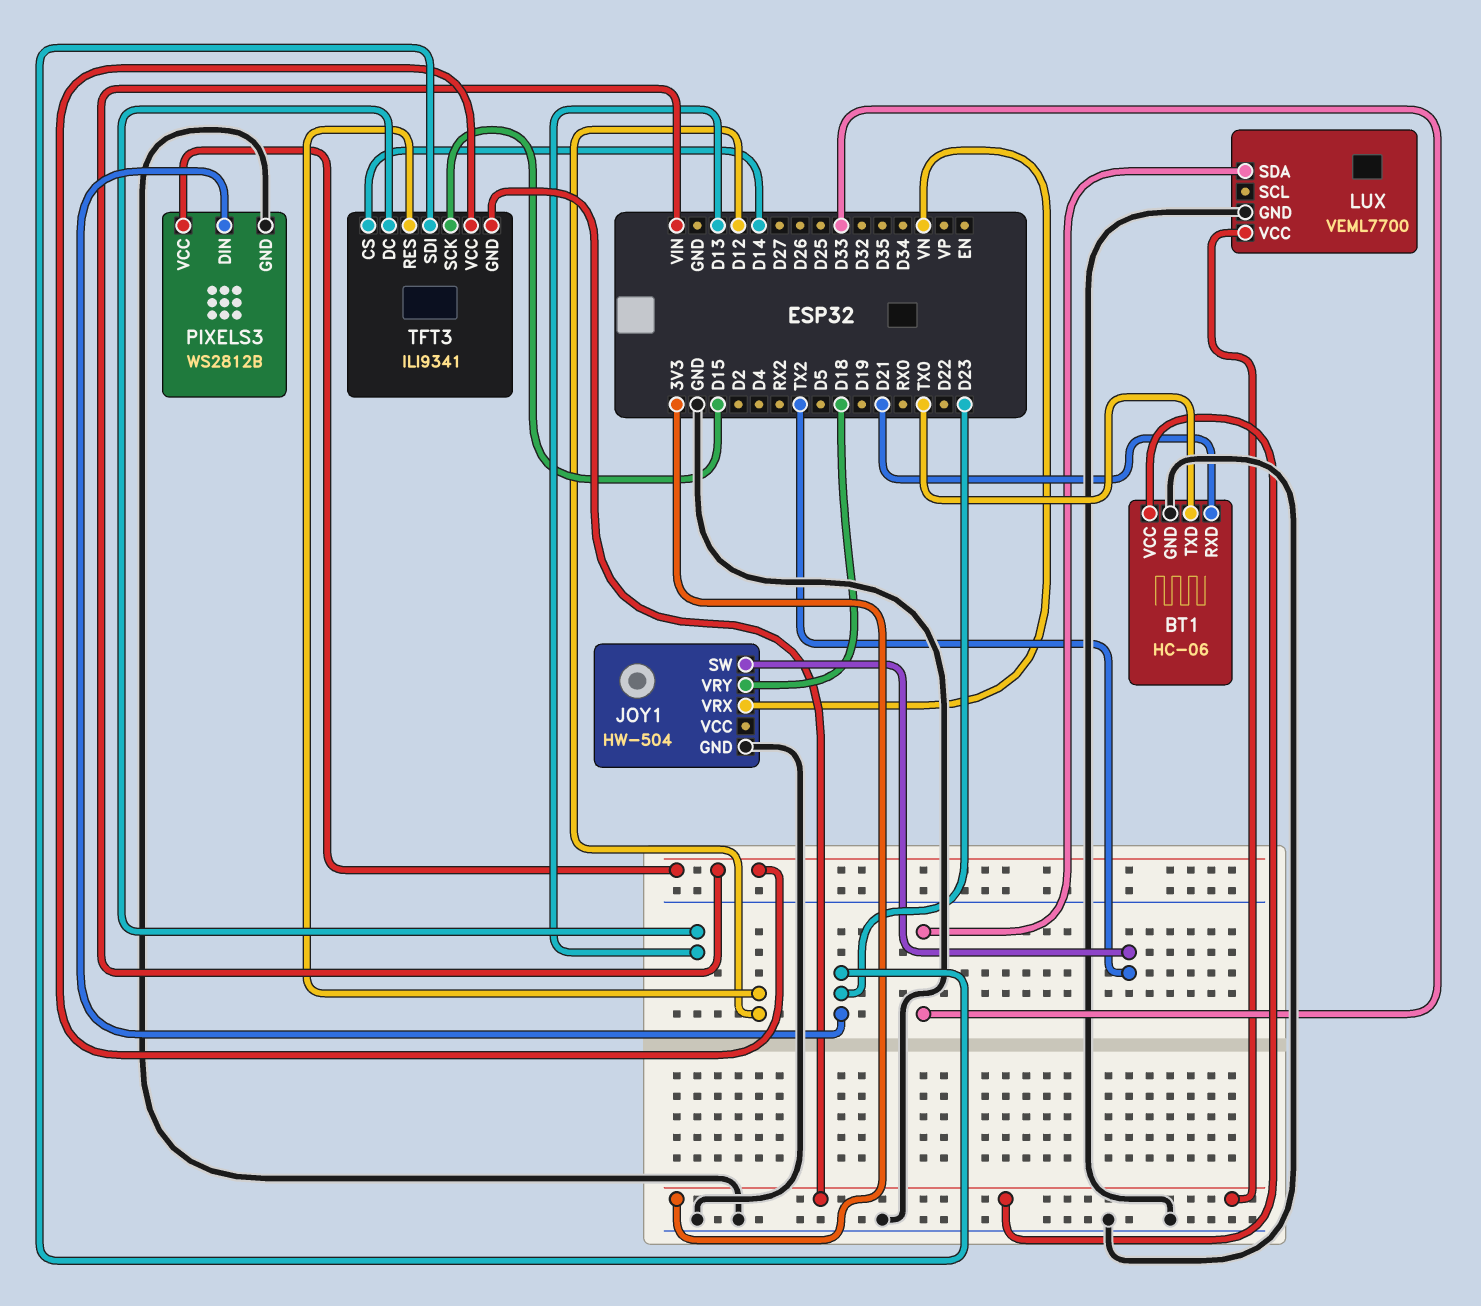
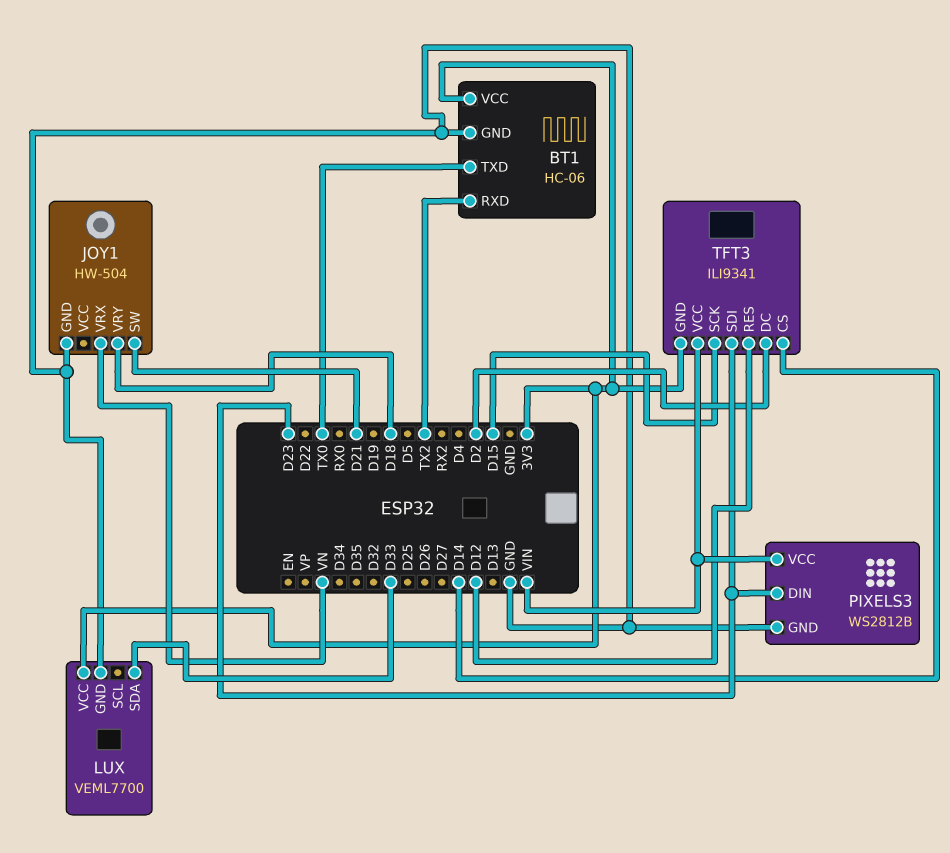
BT1 pin RXD: D21 -> TX2
JOY1 pin SW: TX2 -> D21
TFT3 pin DC: D13 -> D2

